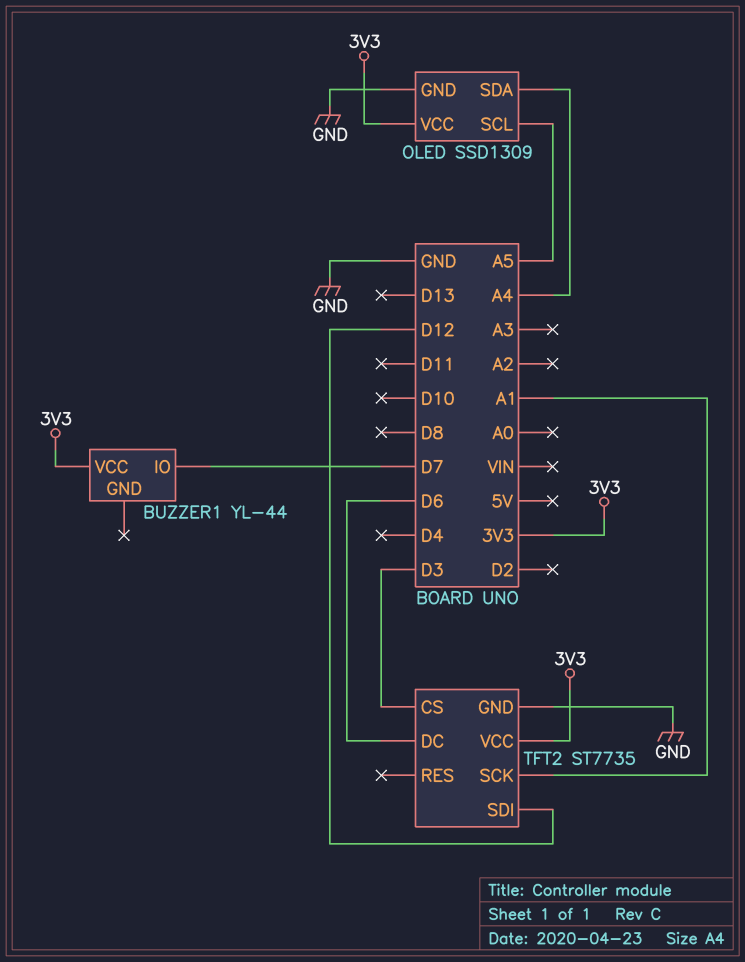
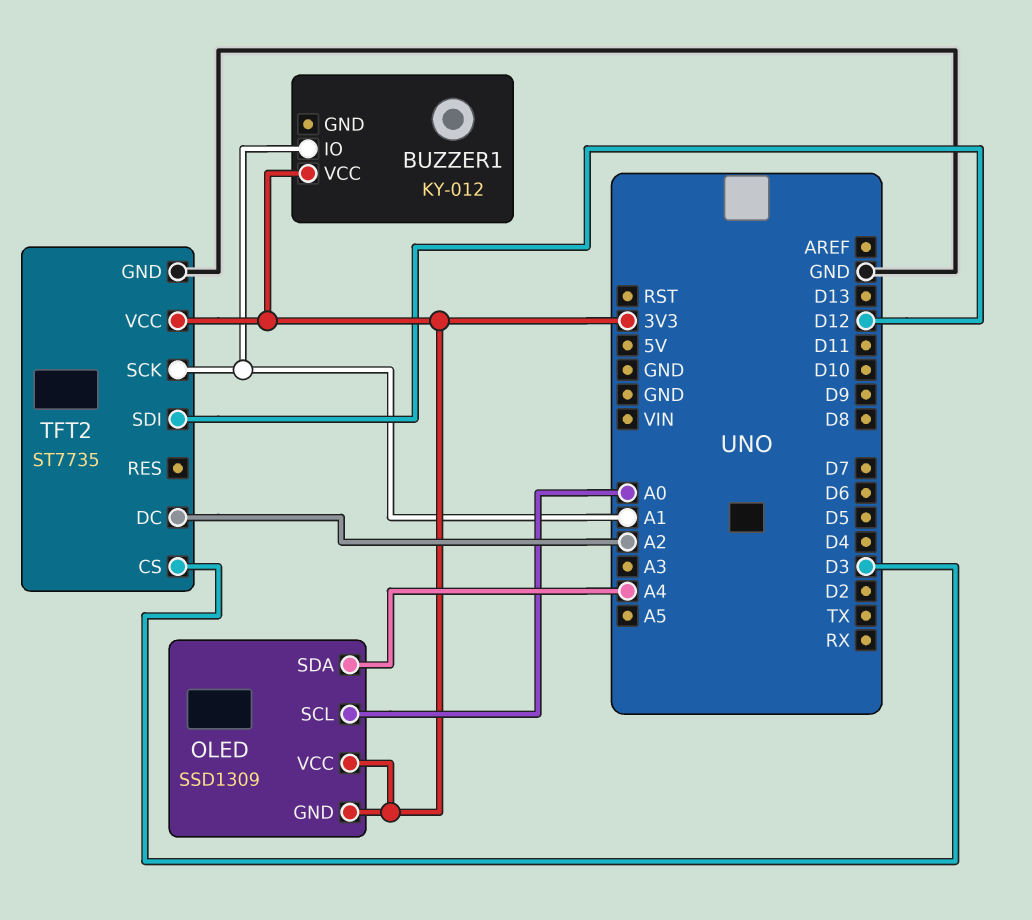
BUZZER1: YL-44 -> KY-012
BUZZER1 pin IO: D7 -> A1
OLED pin GND: GND -> 3V3
OLED pin SCL: A5 -> A0
TFT2 pin DC: D6 -> A2

